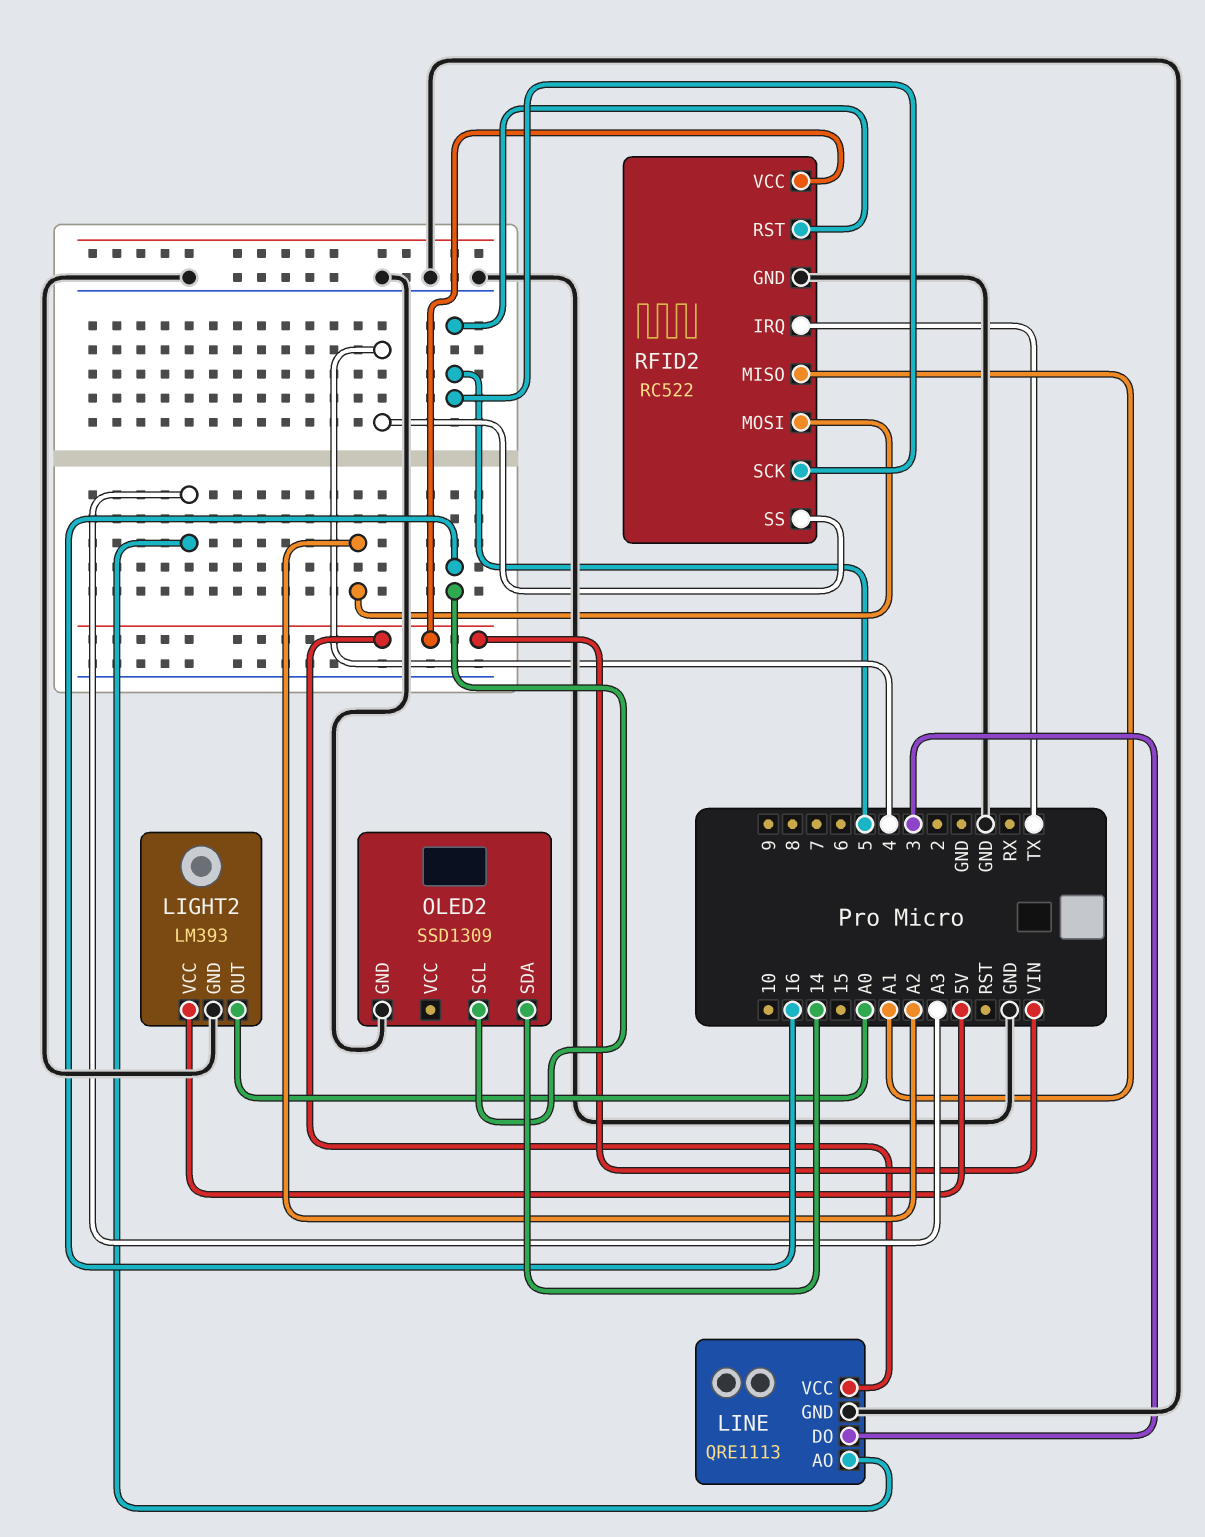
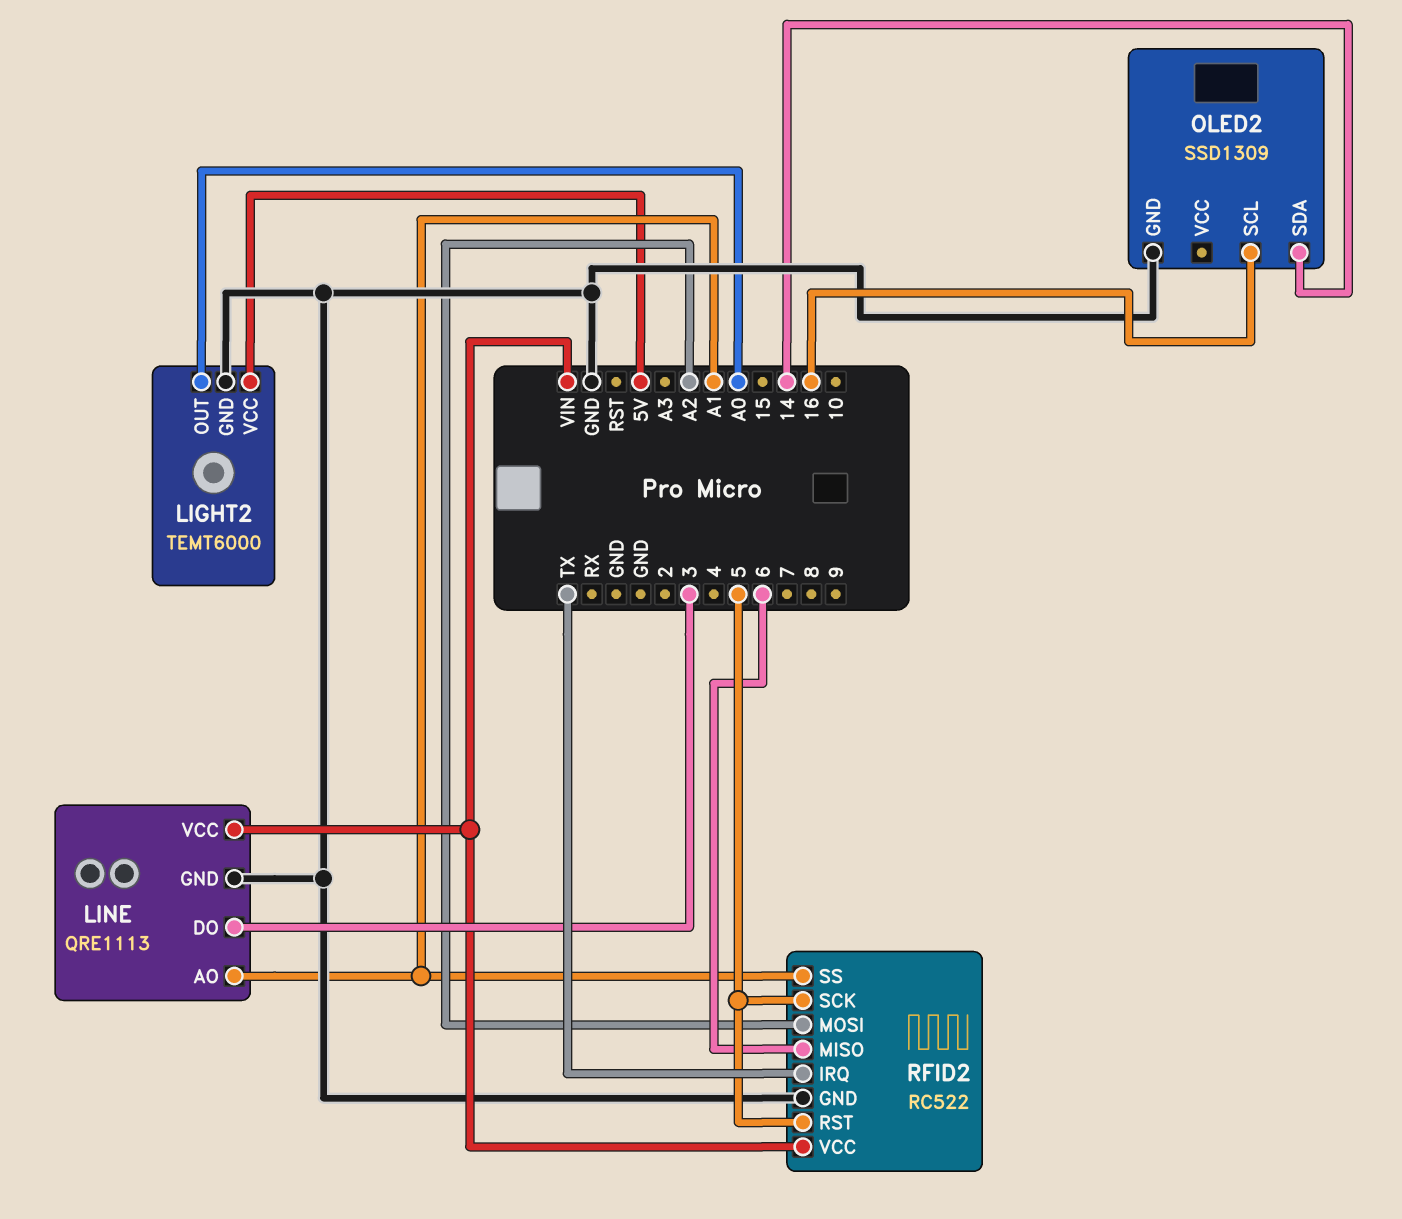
LIGHT2: LM393 -> TEMT6000
LINE pin AO: A3 -> A1
RFID2 pin MISO: A1 -> 6
RFID2 pin SS: 4 -> A1

